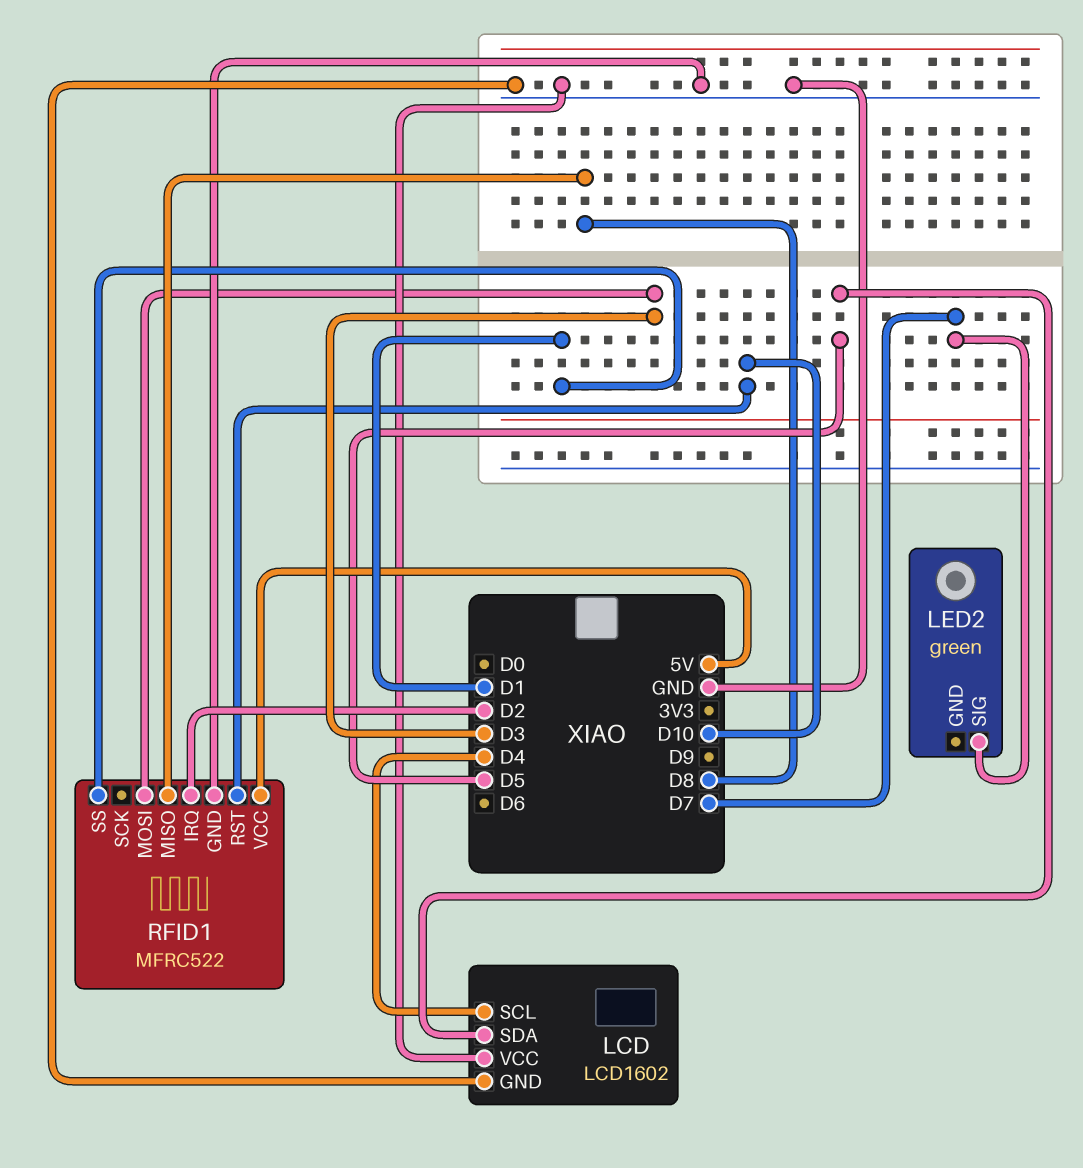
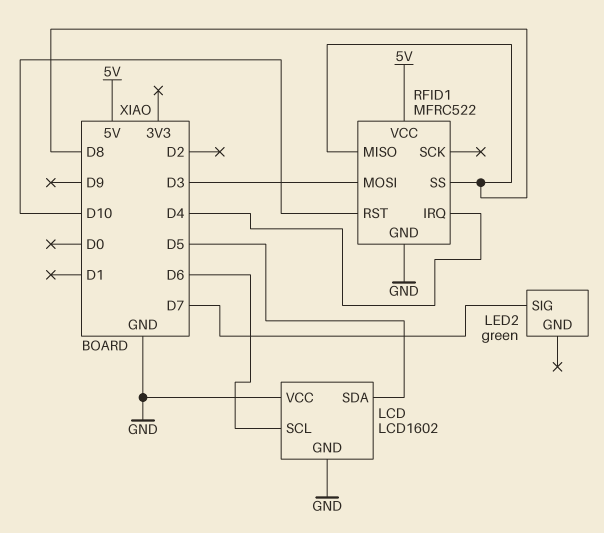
LCD pin SCL: D4 -> D6
RFID1 pin IRQ: D2 -> D4
RFID1 pin SS: D1 -> D8

